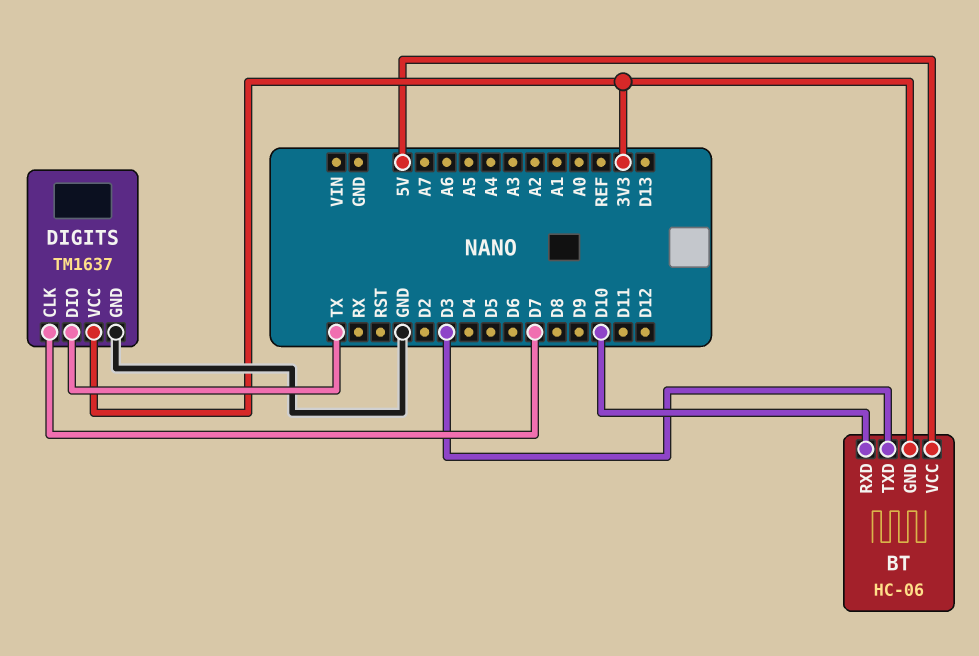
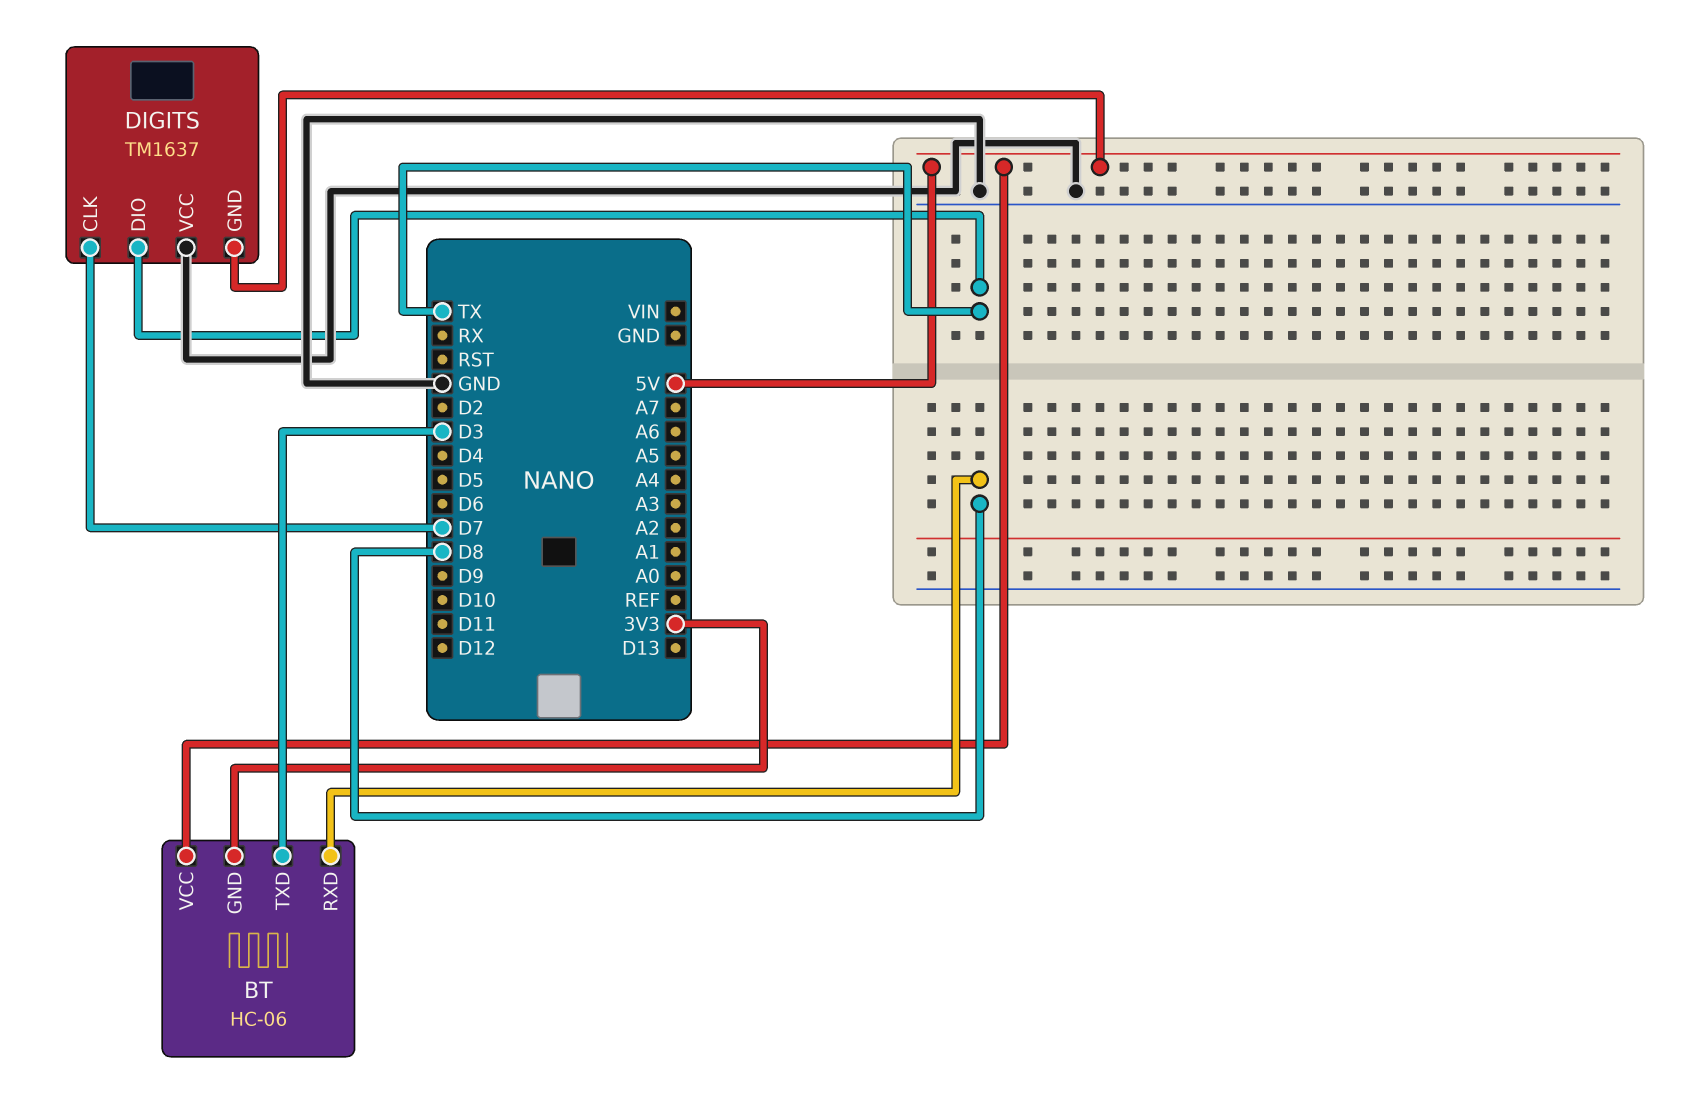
BT pin RXD: D10 -> D8
DIGITS pin GND: GND -> 5V
DIGITS pin VCC: 3V3 -> GND

